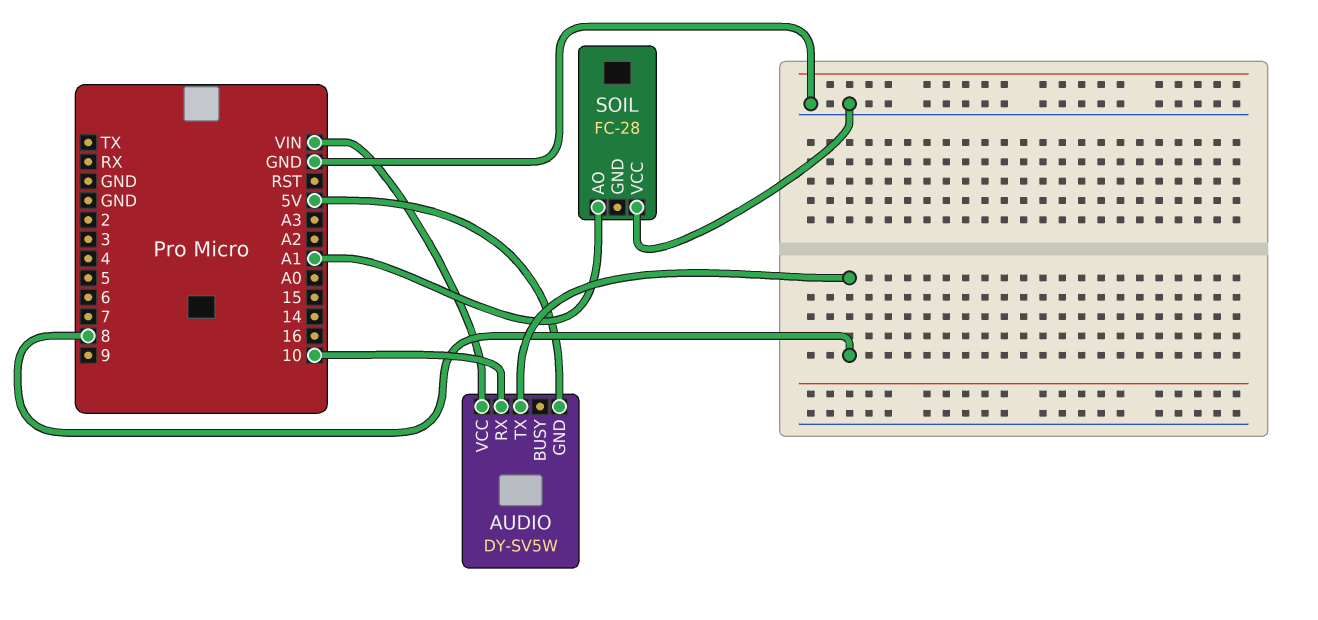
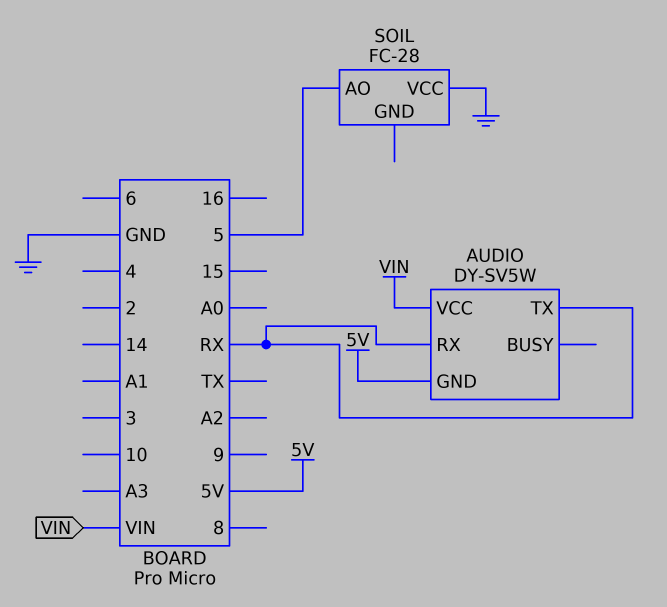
AUDIO pin RX: 10 -> RX
AUDIO pin TX: 8 -> RX
SOIL pin AO: A1 -> 5

